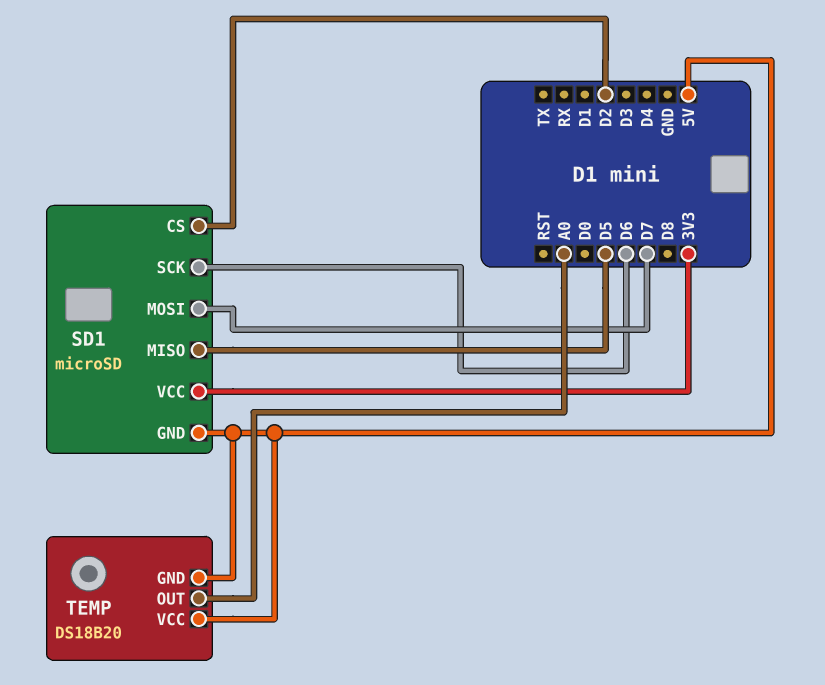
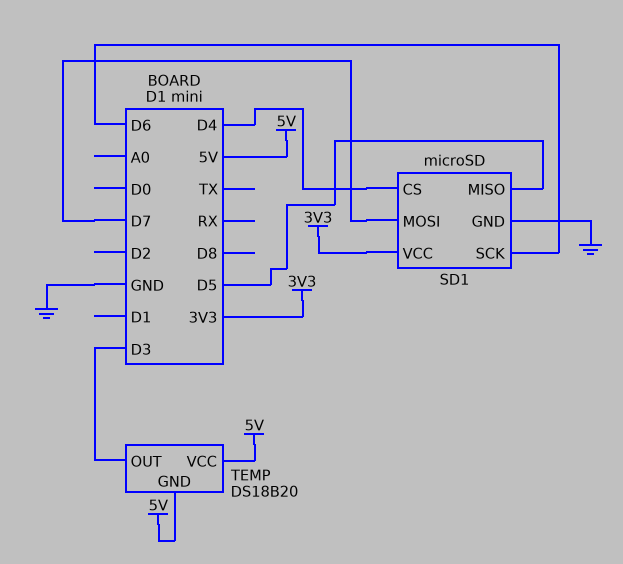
SD1 pin CS: D2 -> D4
SD1 pin GND: 5V -> GND
TEMP pin OUT: A0 -> D3

